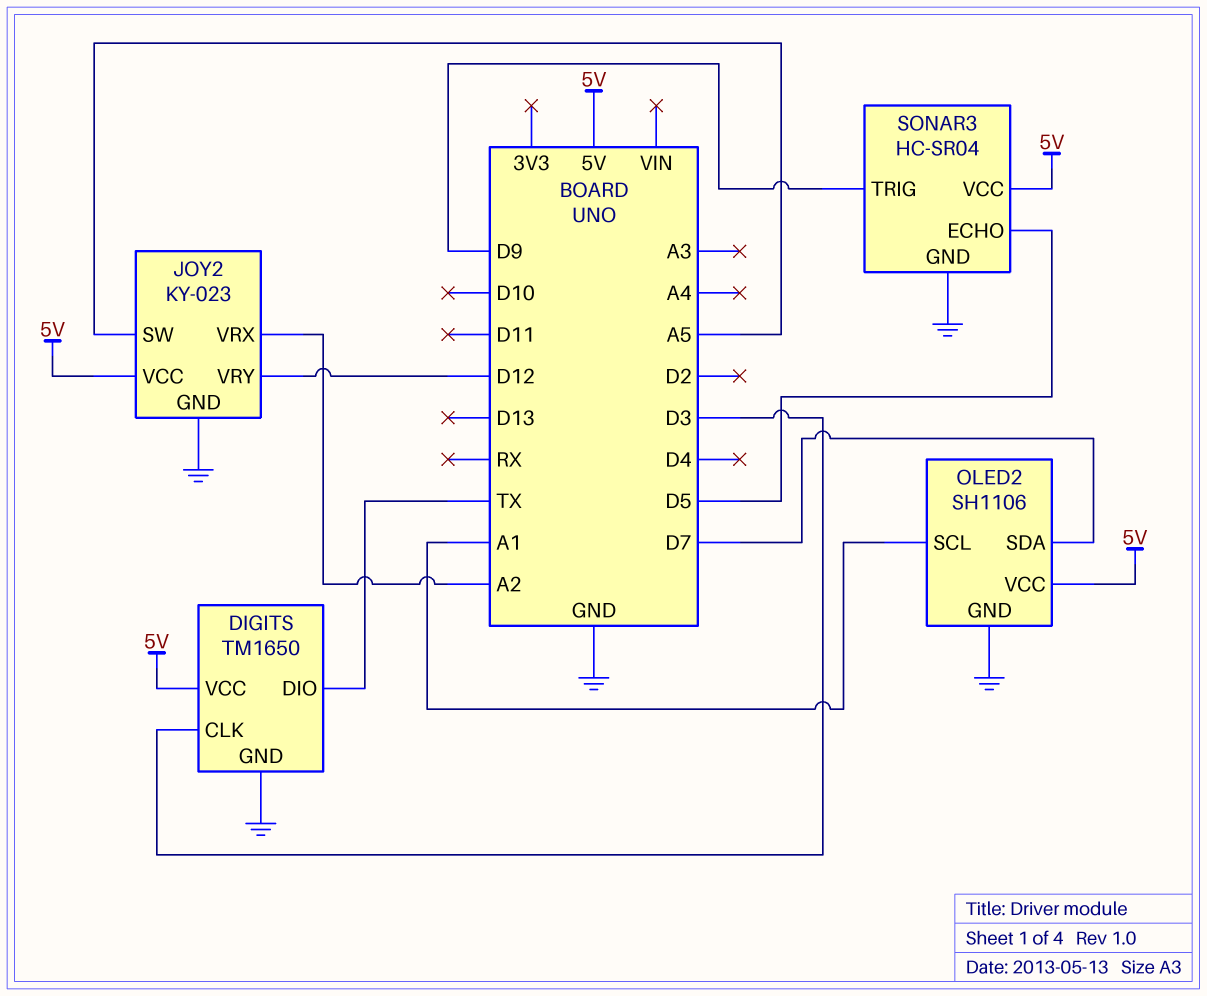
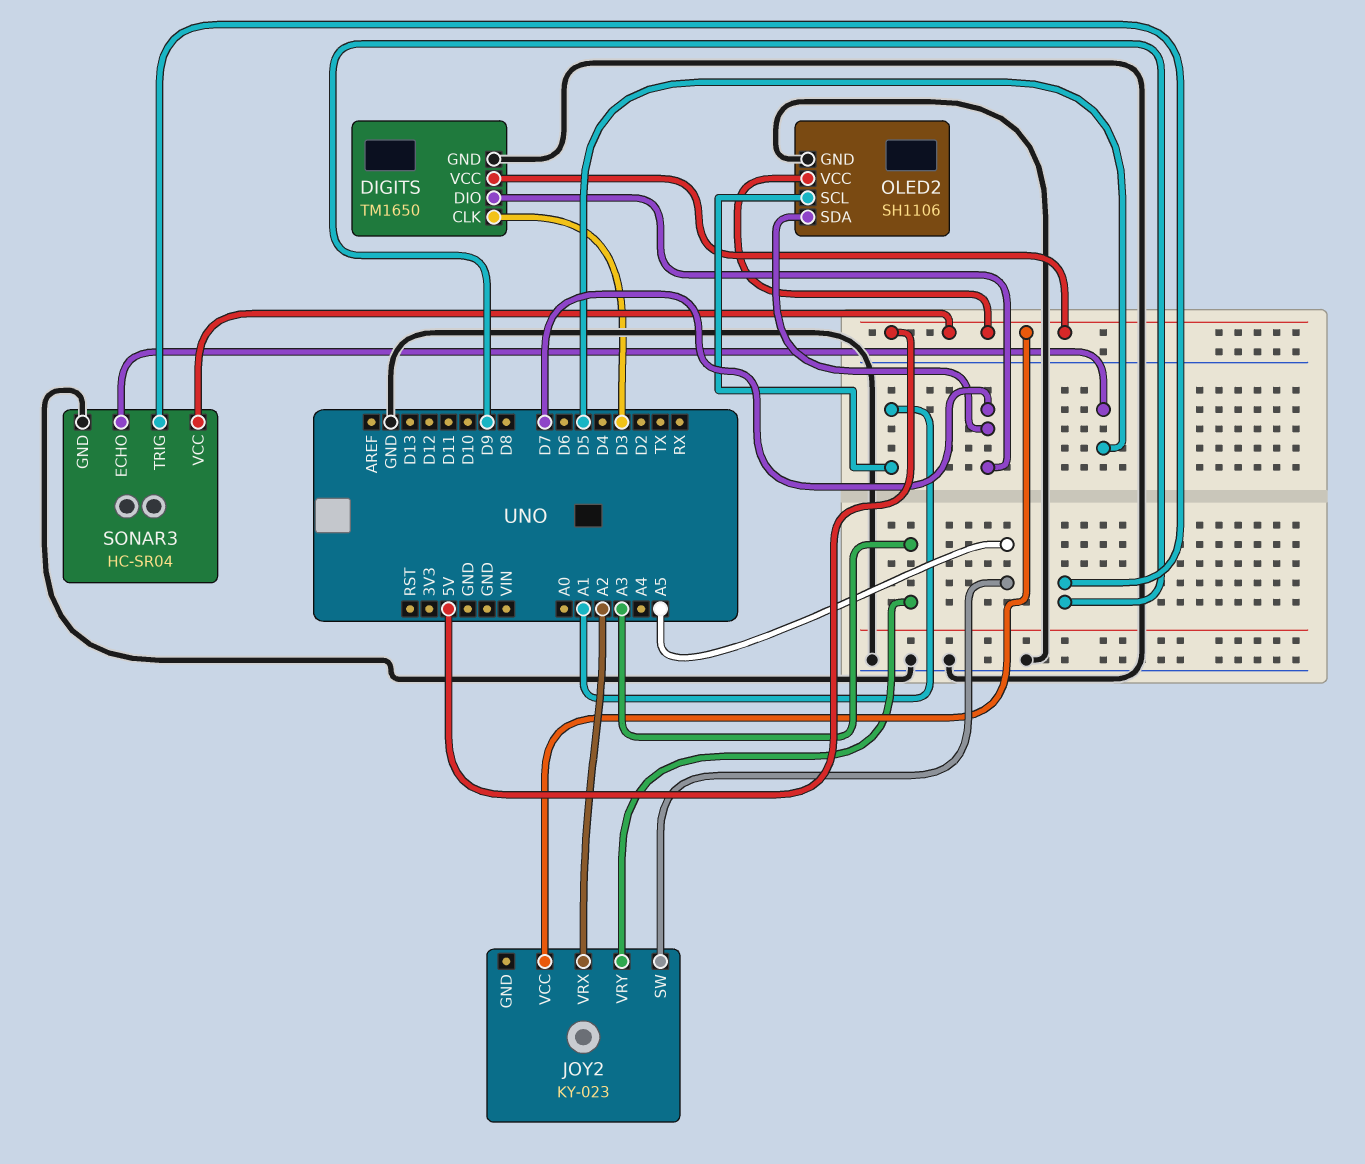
DIGITS pin DIO: TX -> D7
JOY2 pin GND: GND -> none
JOY2 pin VRY: D12 -> A3

